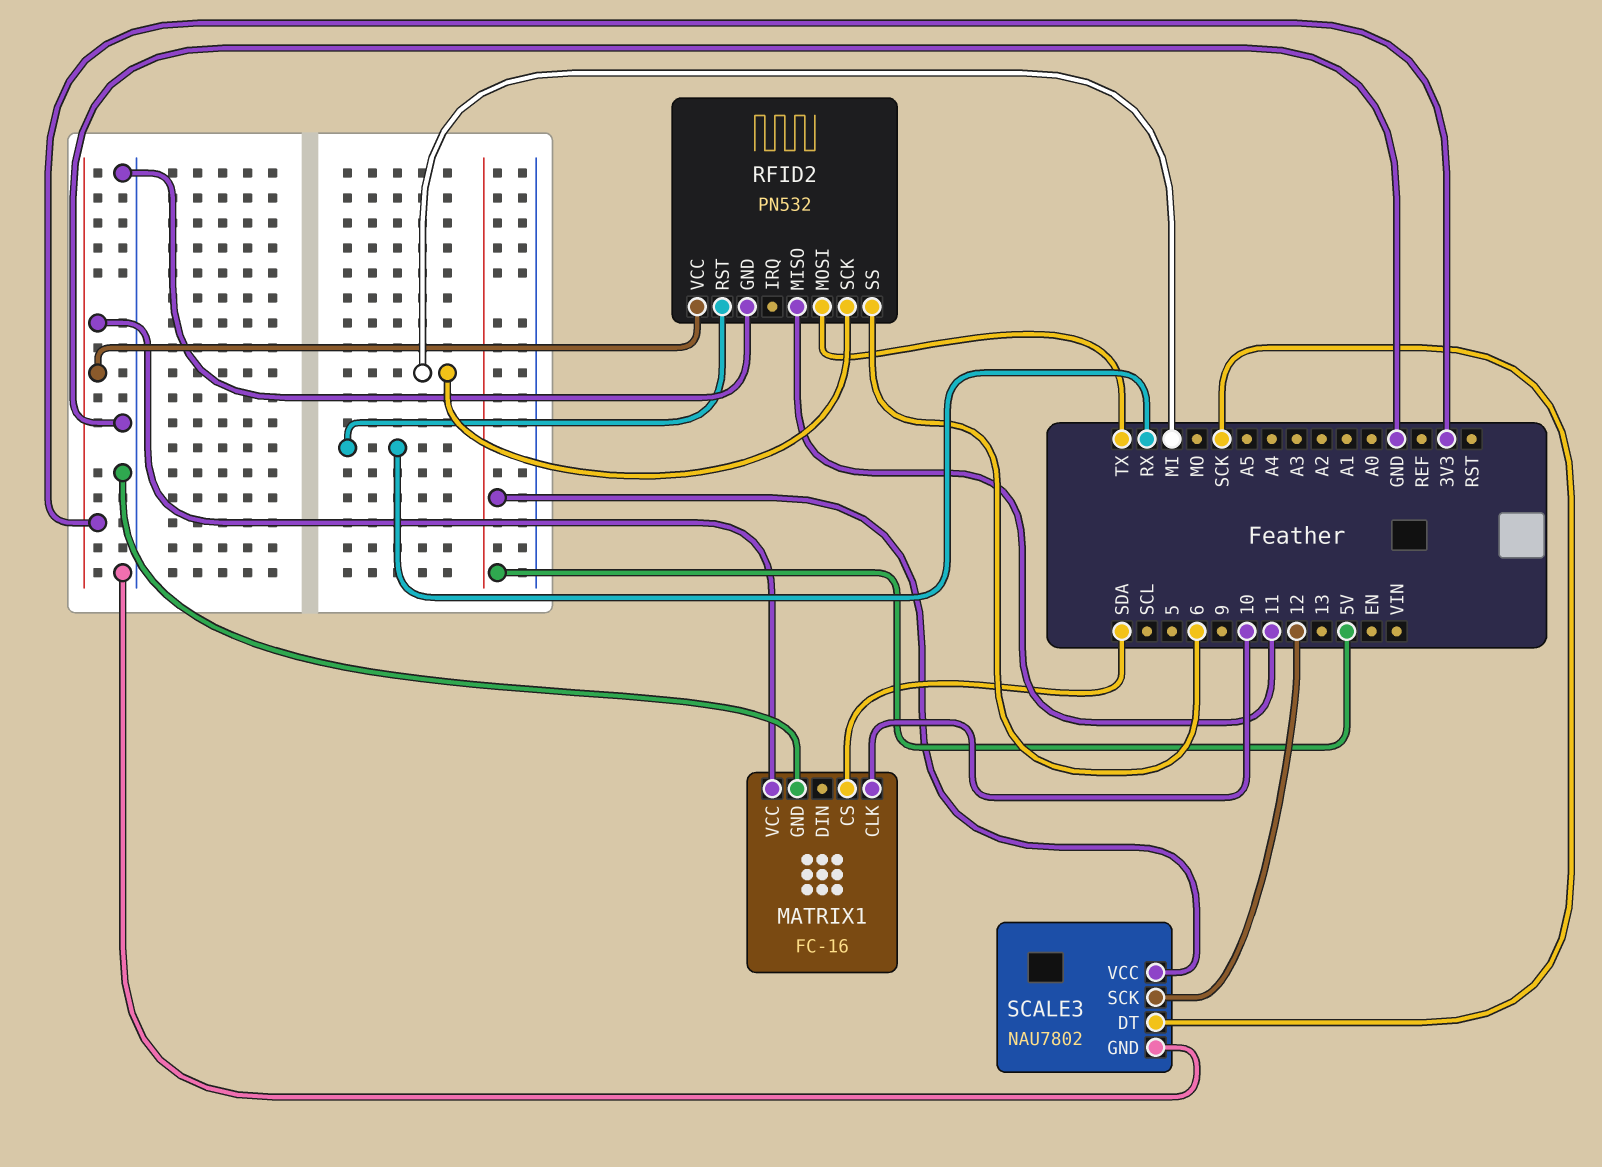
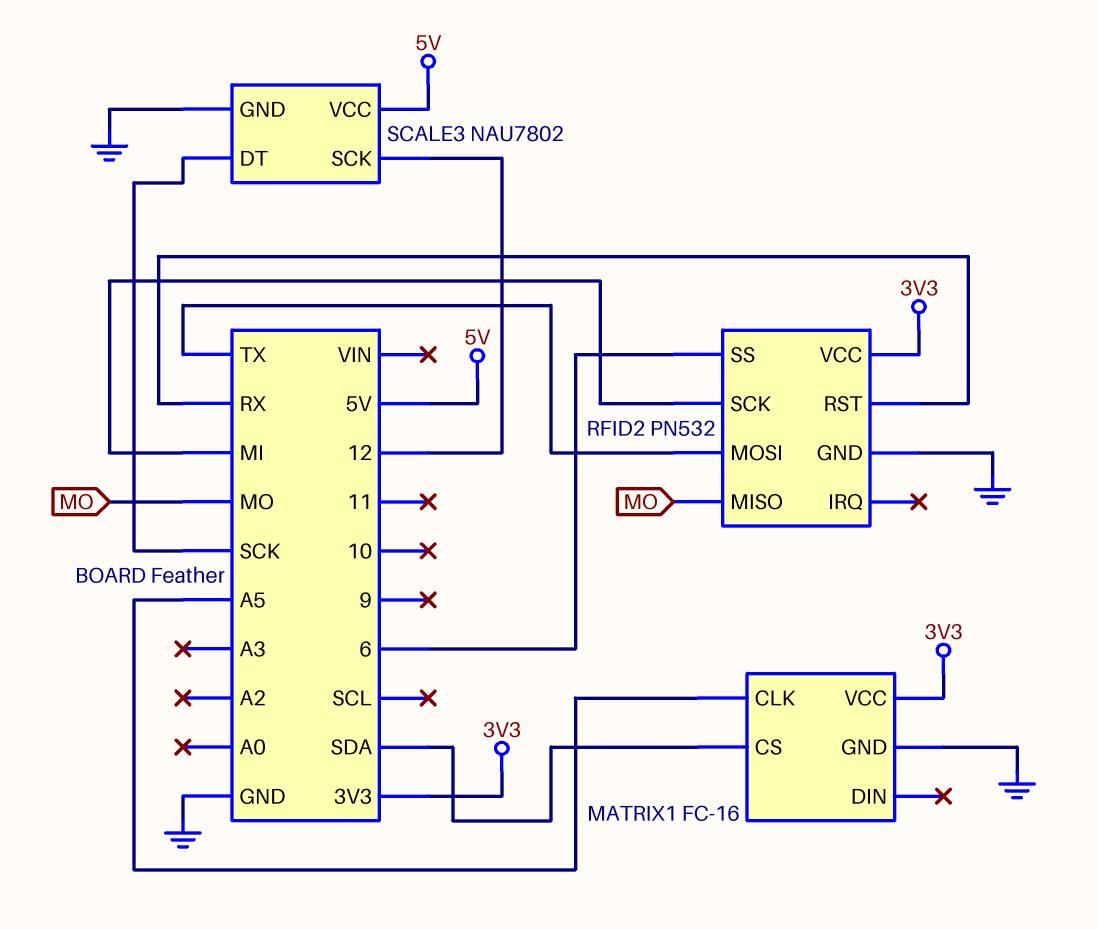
MATRIX1 pin CLK: 10 -> A5
RFID2 pin MISO: 11 -> MO

